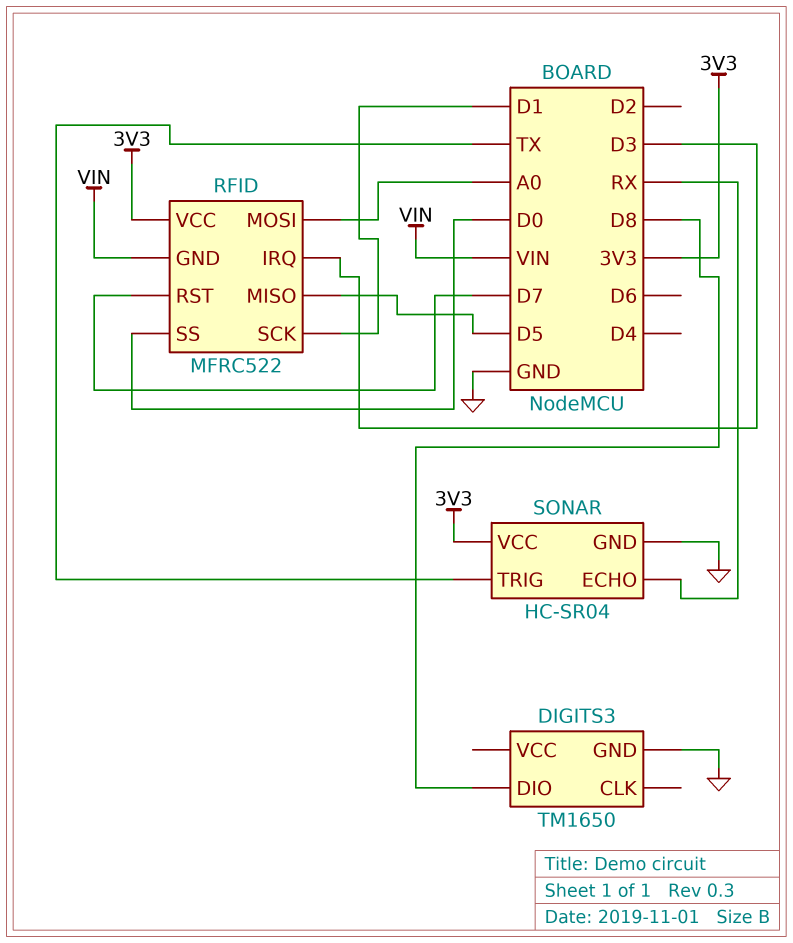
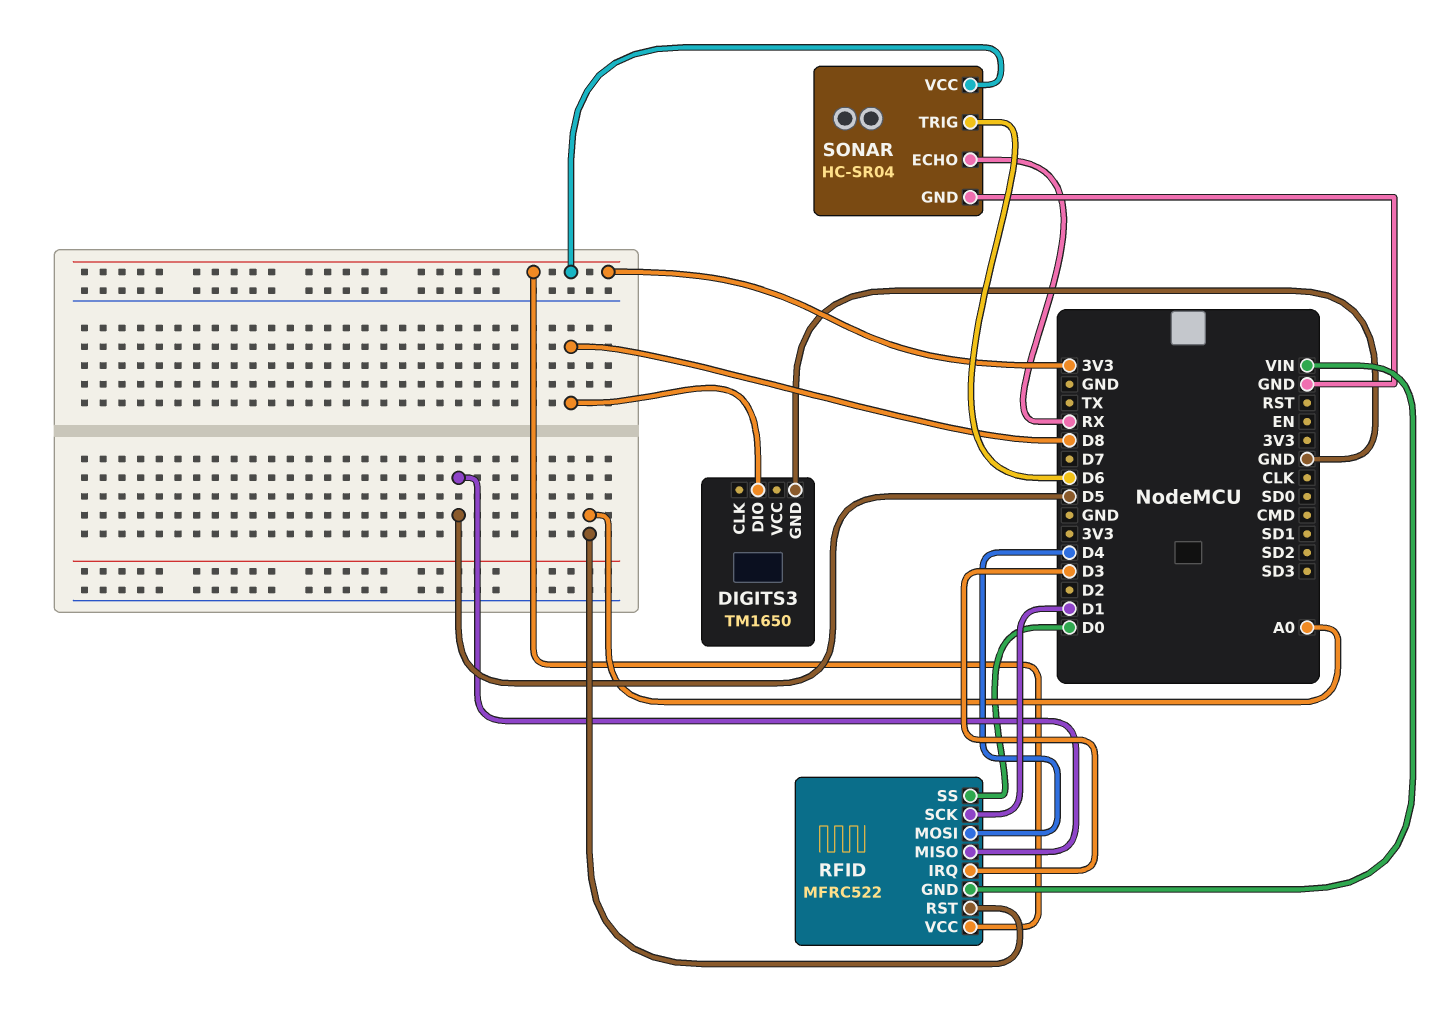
RFID pin MOSI: A0 -> D4
RFID pin RST: D7 -> A0
SONAR pin TRIG: TX -> D6

